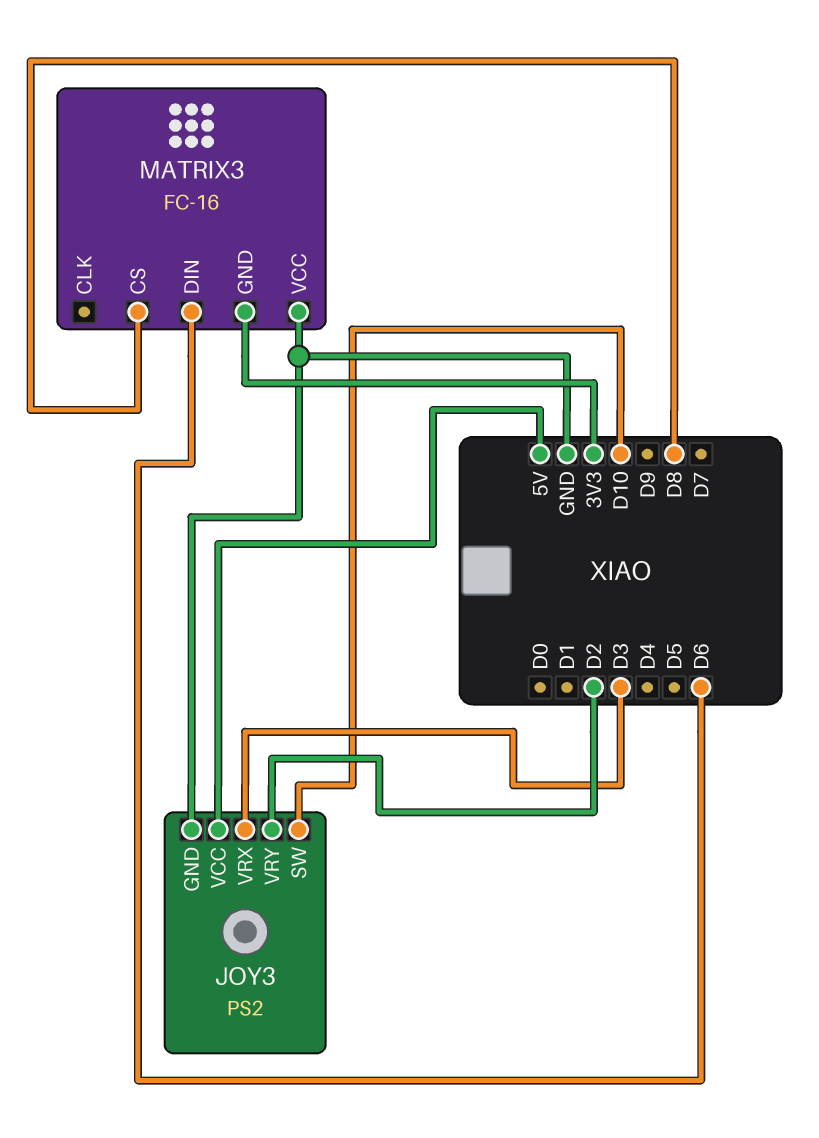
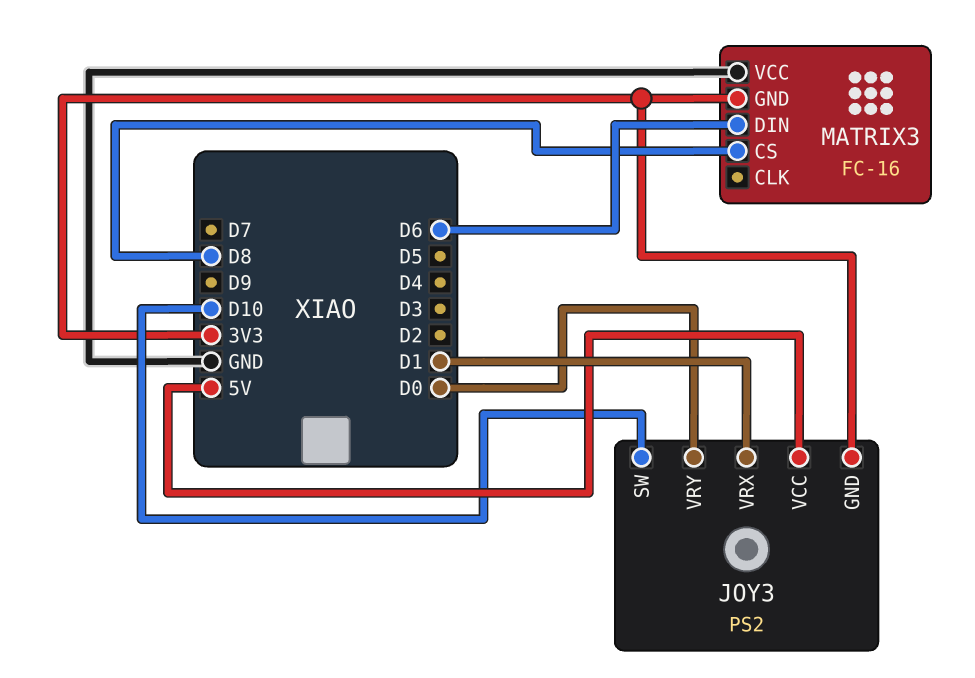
JOY3 pin GND: GND -> 3V3
JOY3 pin VRX: D3 -> D1
JOY3 pin VRY: D2 -> D0

